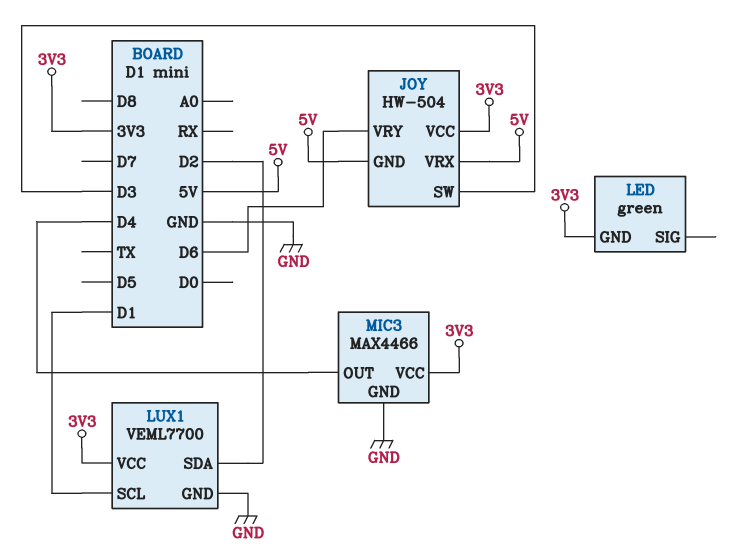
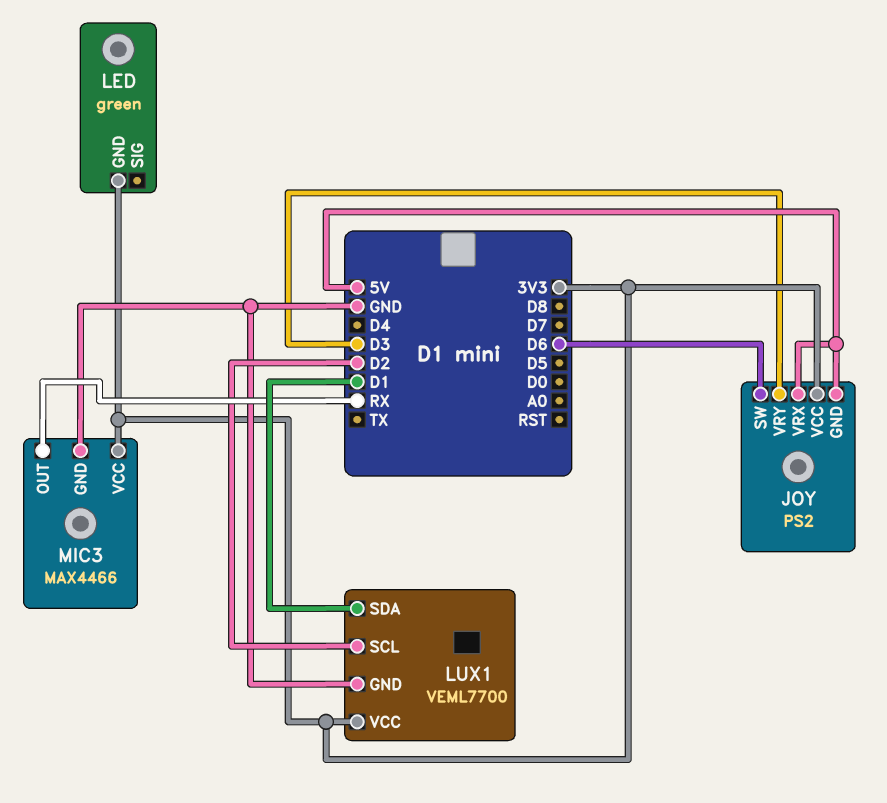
JOY: HW-504 -> PS2
JOY pin SW: D3 -> D6
JOY pin VRY: D6 -> D3
LUX1 pin SCL: D1 -> D2
LUX1 pin SDA: D2 -> D1
MIC3 pin OUT: D4 -> RX

